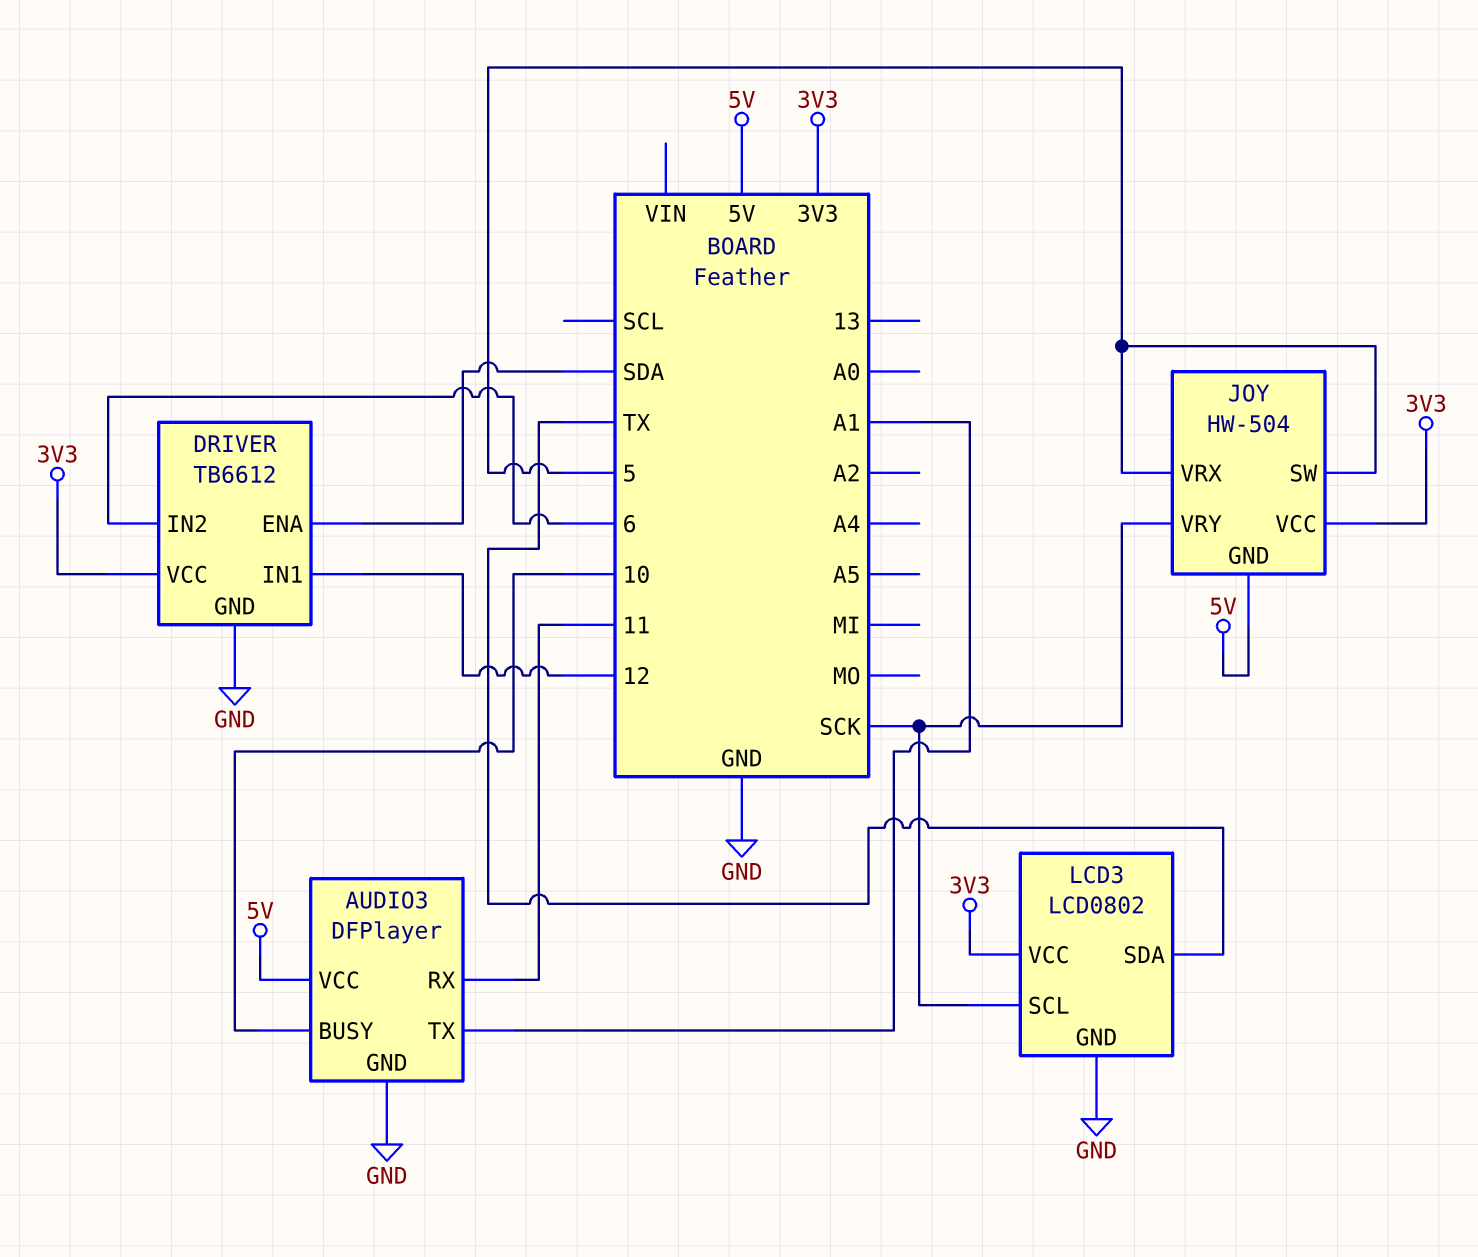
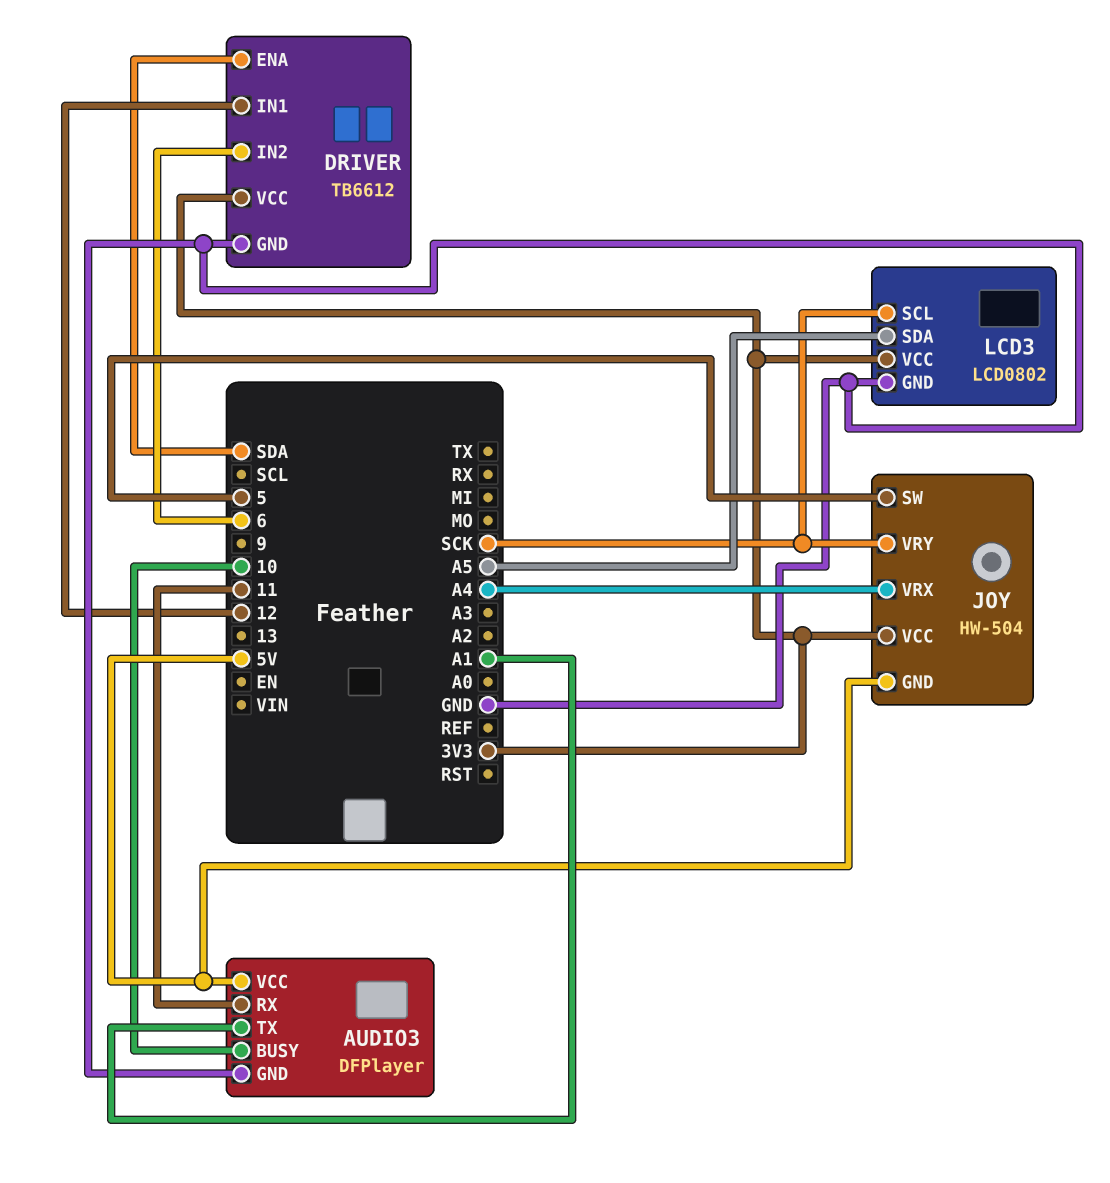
JOY pin VRX: 5 -> A4
LCD3 pin SDA: TX -> A5

